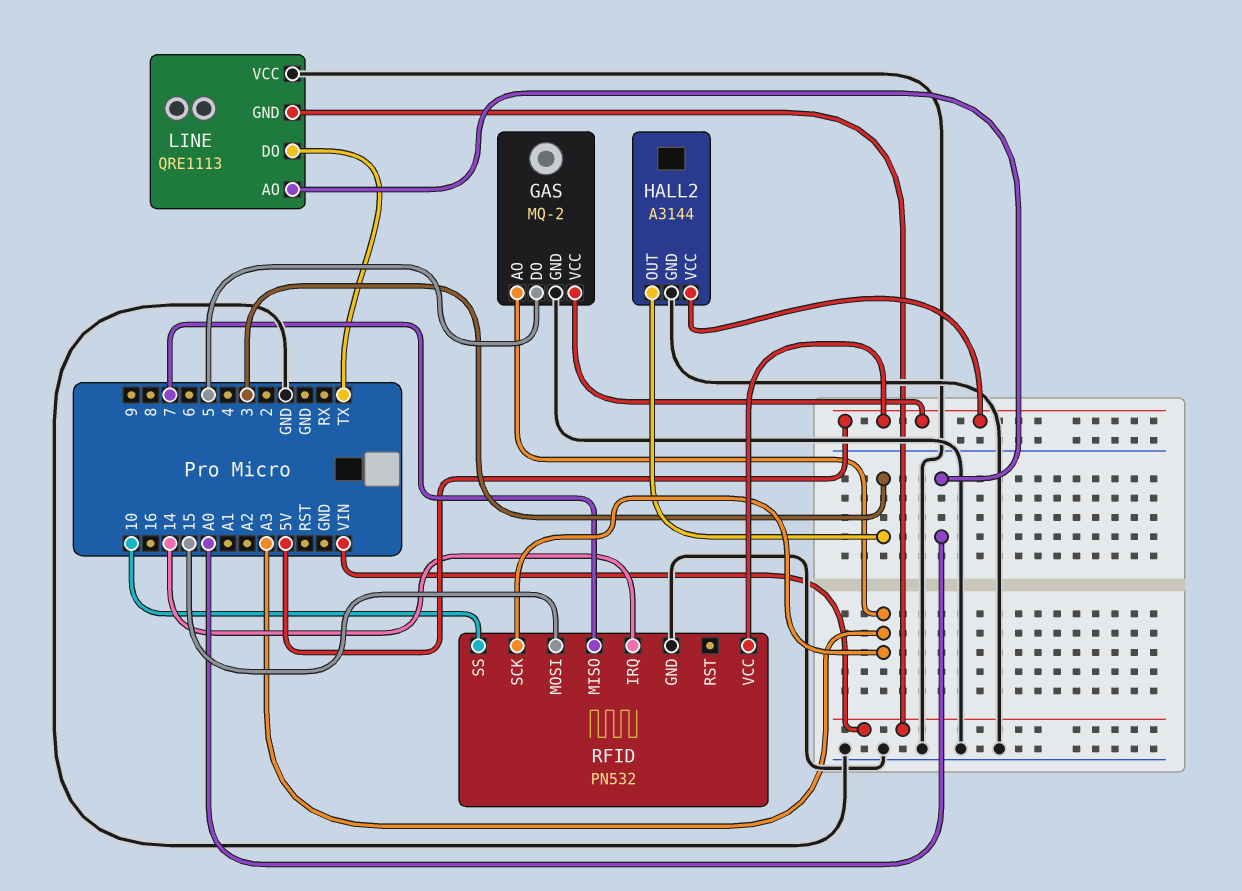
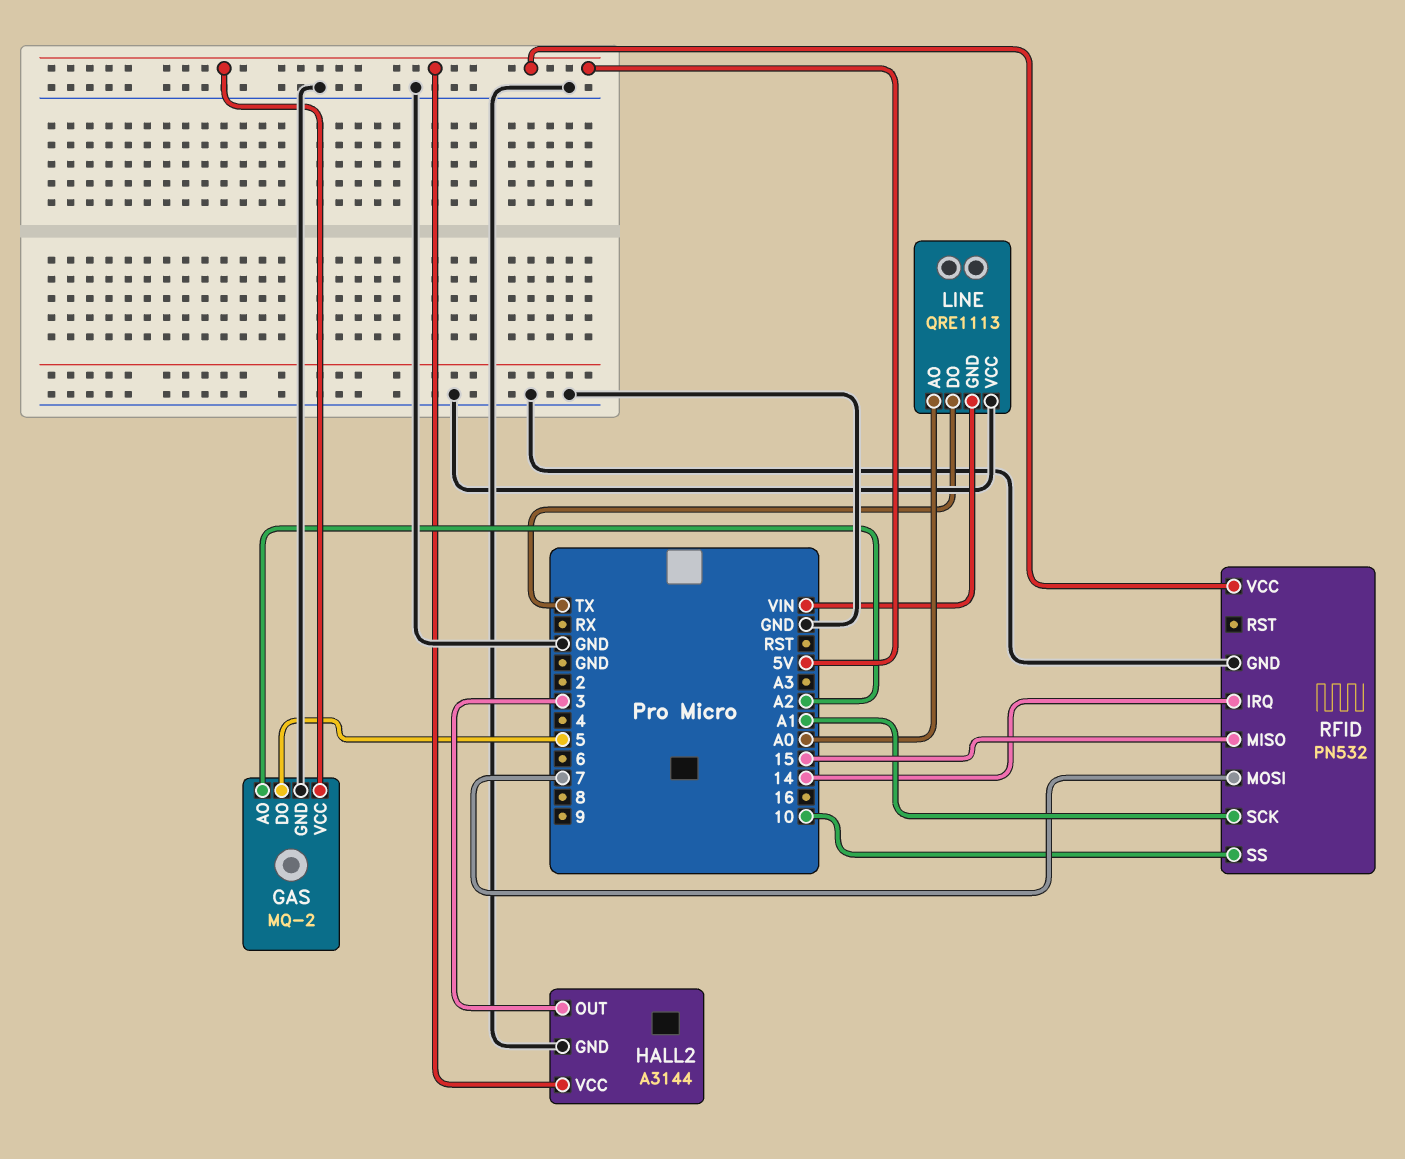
GAS pin AO: A3 -> A2
RFID pin MISO: 7 -> 15
RFID pin MOSI: 15 -> 7
RFID pin SCK: A3 -> A1

